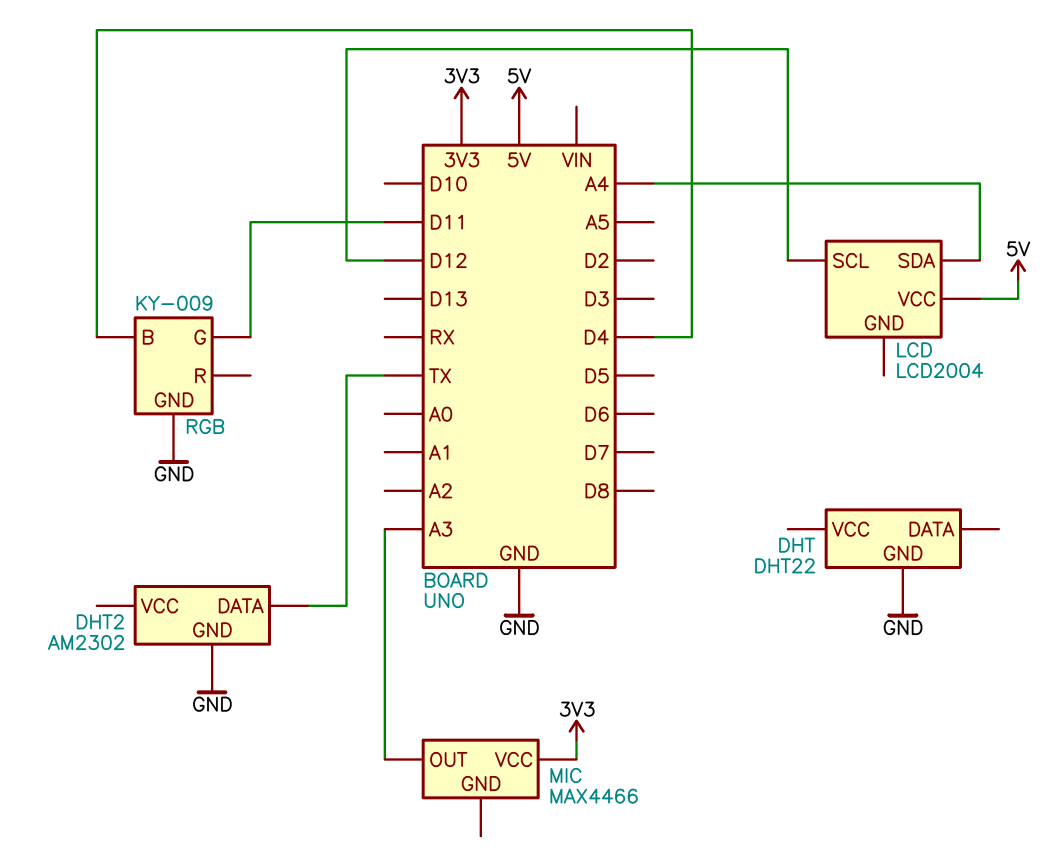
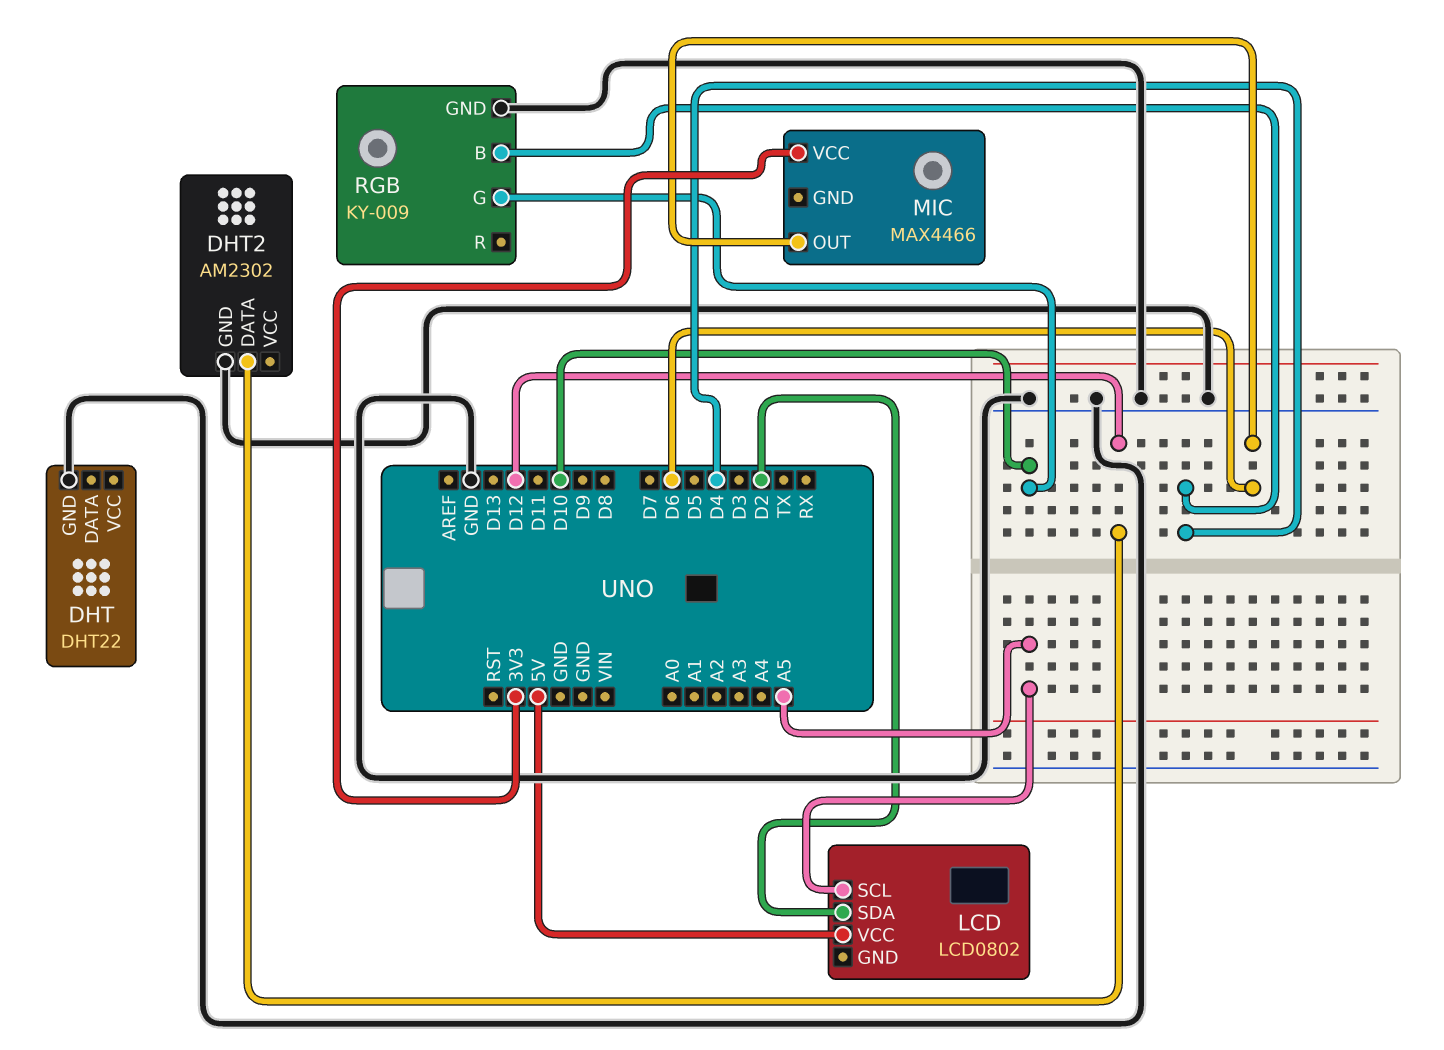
DHT2 pin DATA: TX -> D12
LCD: LCD2004 -> LCD0802
LCD pin SCL: D12 -> A5
LCD pin SDA: A4 -> D2
MIC pin OUT: A3 -> D6
RGB pin G: D11 -> D10

